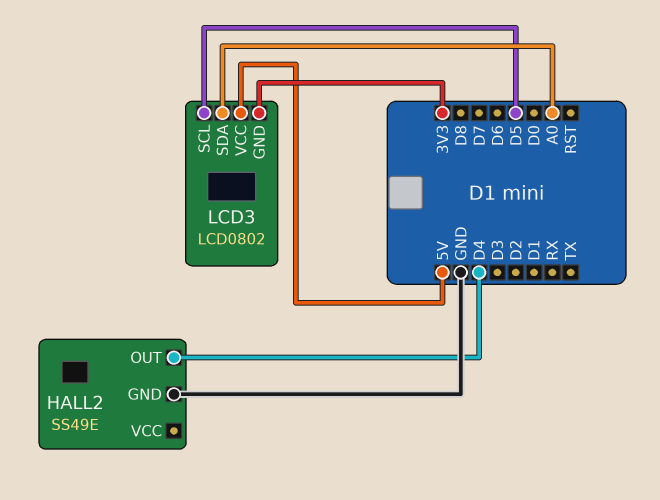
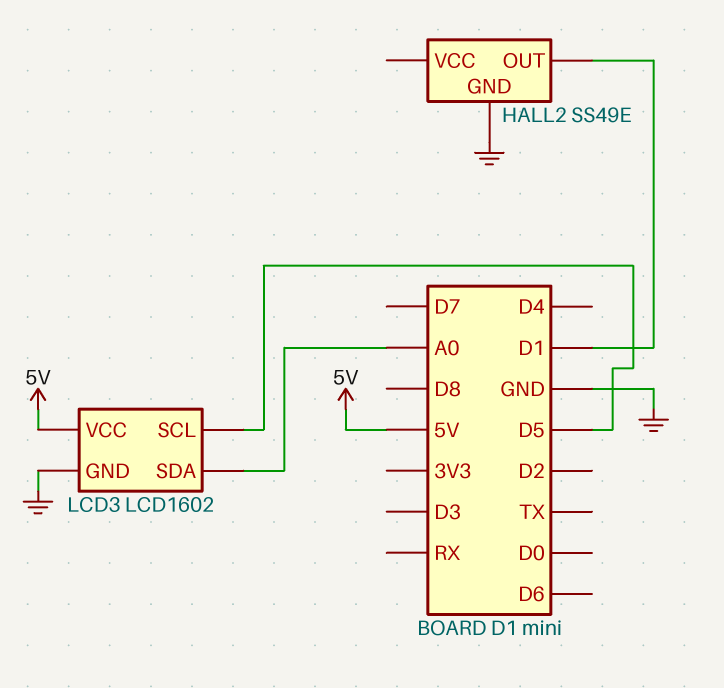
HALL2 pin OUT: D4 -> D1
LCD3: LCD0802 -> LCD1602
LCD3 pin GND: 3V3 -> GND

